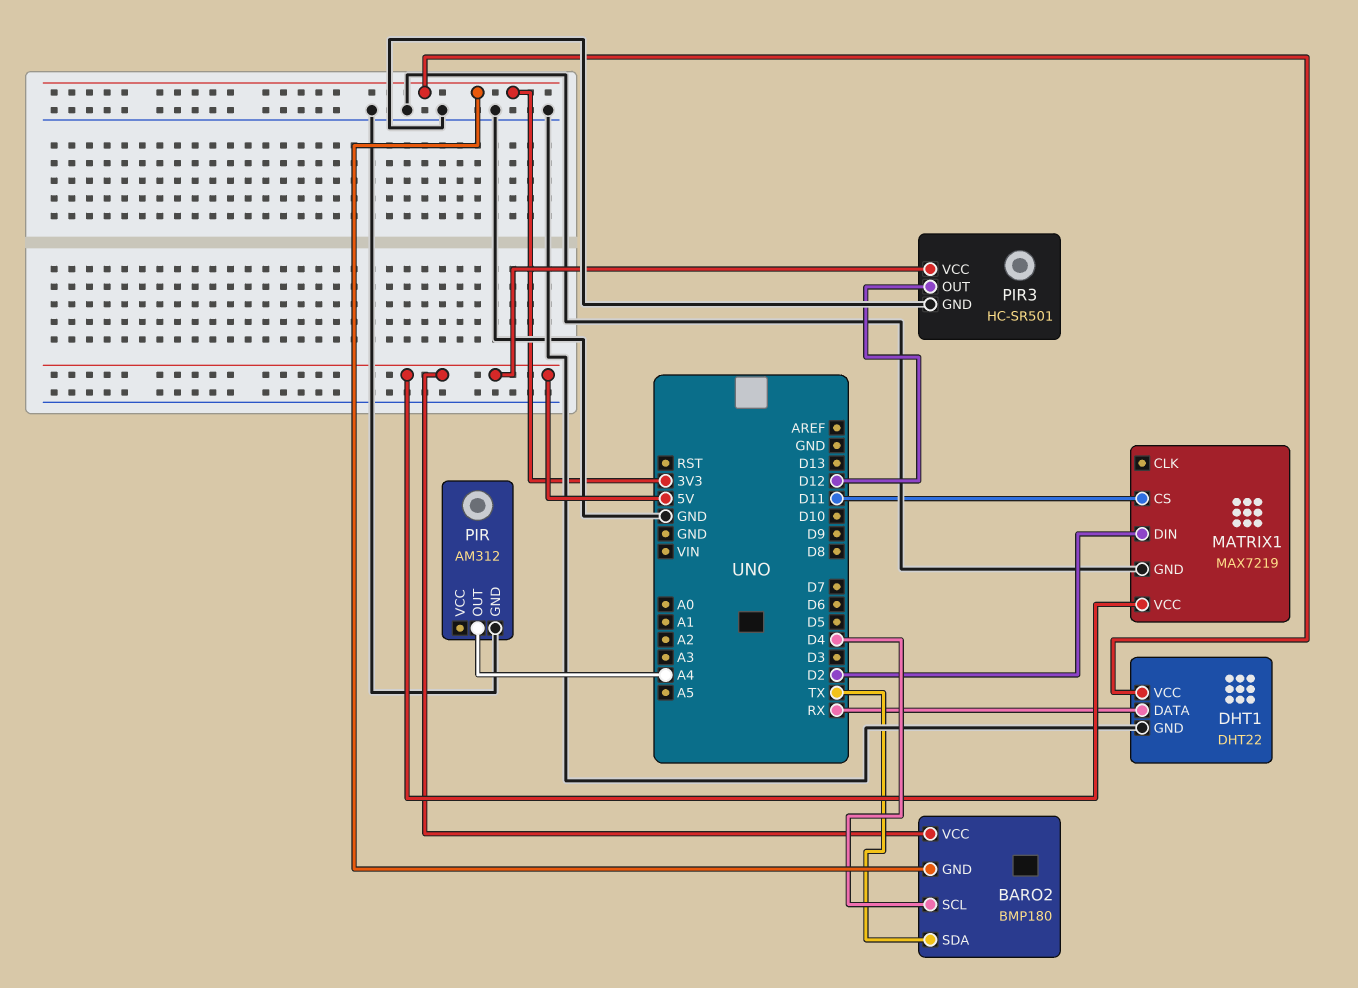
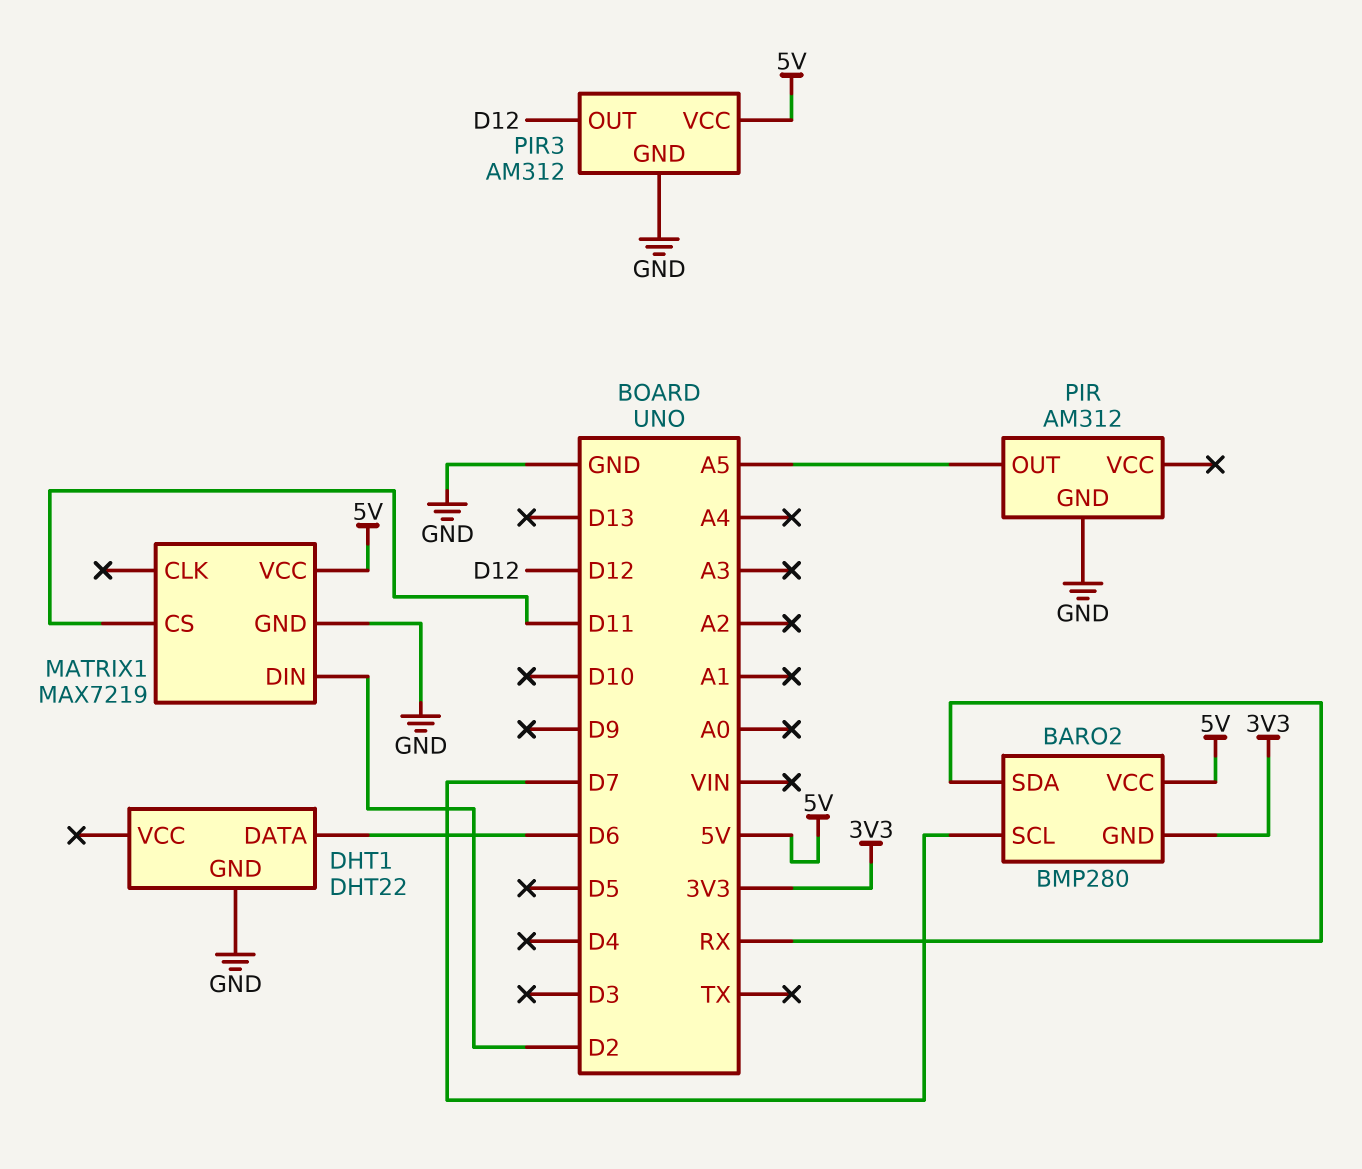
BARO2: BMP180 -> BMP280
BARO2 pin SCL: D4 -> D7
BARO2 pin SDA: TX -> RX
DHT1 pin DATA: RX -> D6
DHT1 pin VCC: 3V3 -> none
PIR pin OUT: A4 -> A5
PIR3: HC-SR501 -> AM312

